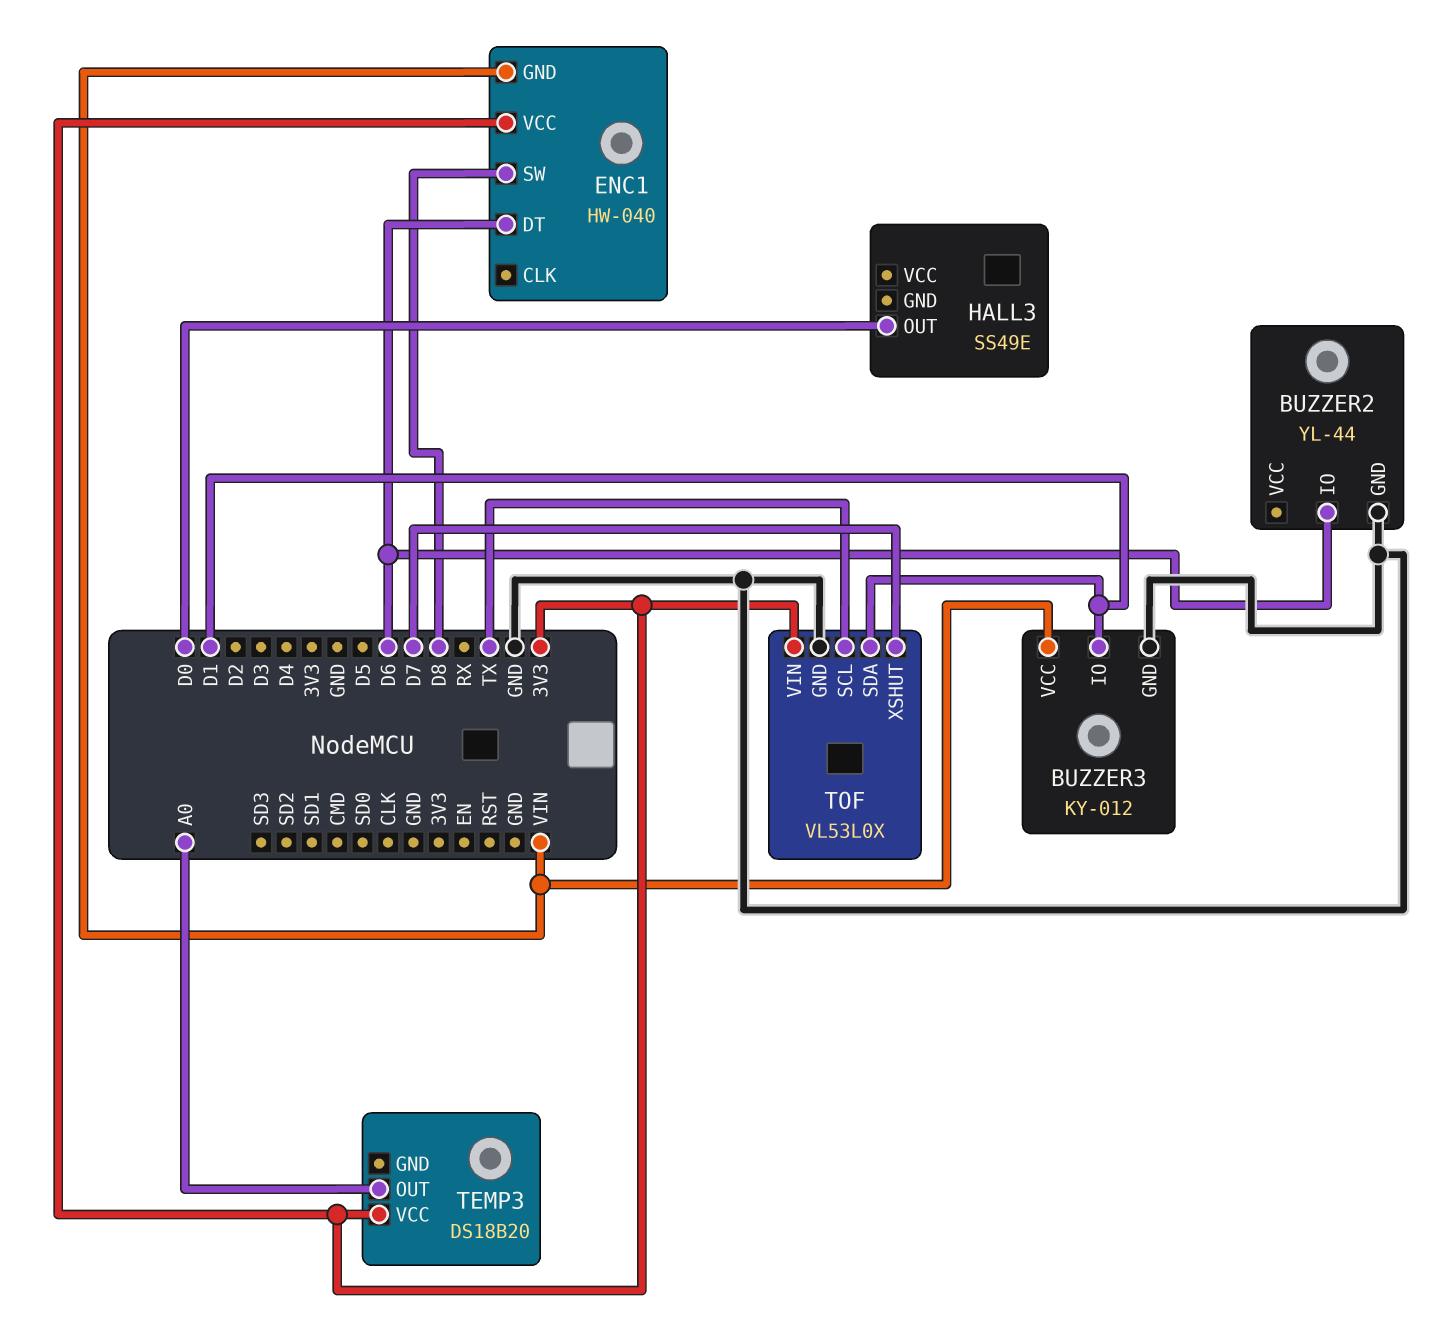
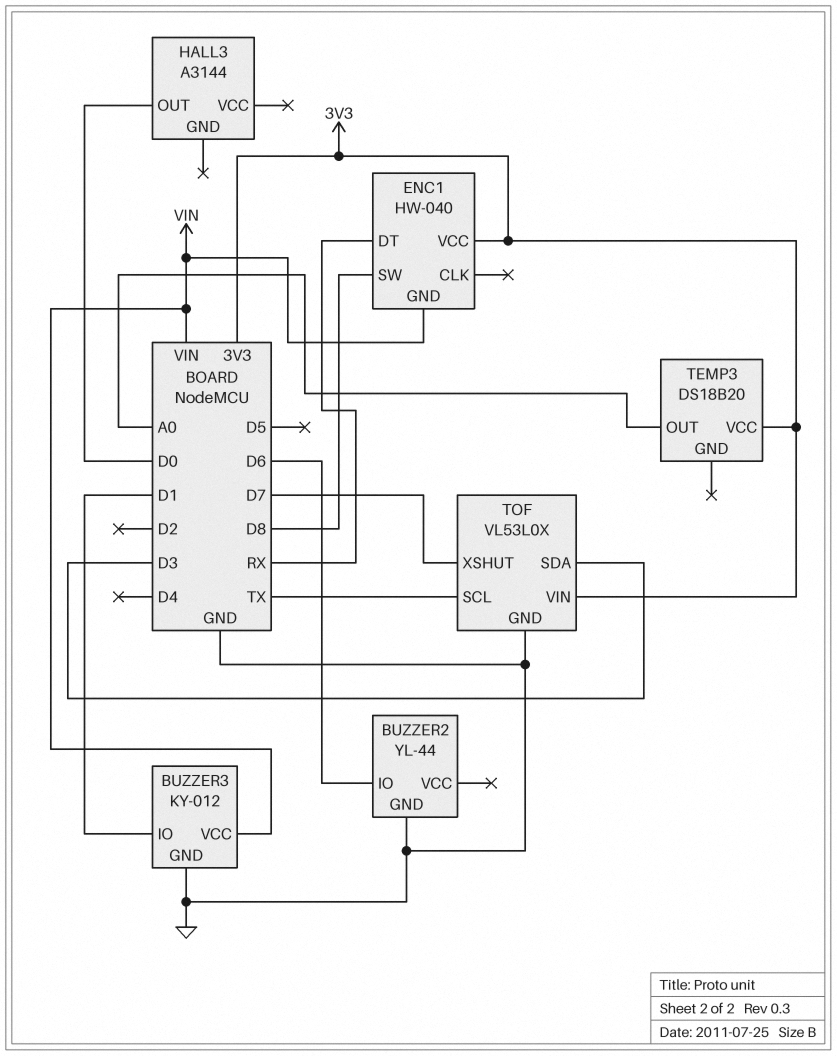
ENC1 pin DT: D6 -> RX
HALL3: SS49E -> A3144
TOF pin SDA: D1 -> D3

